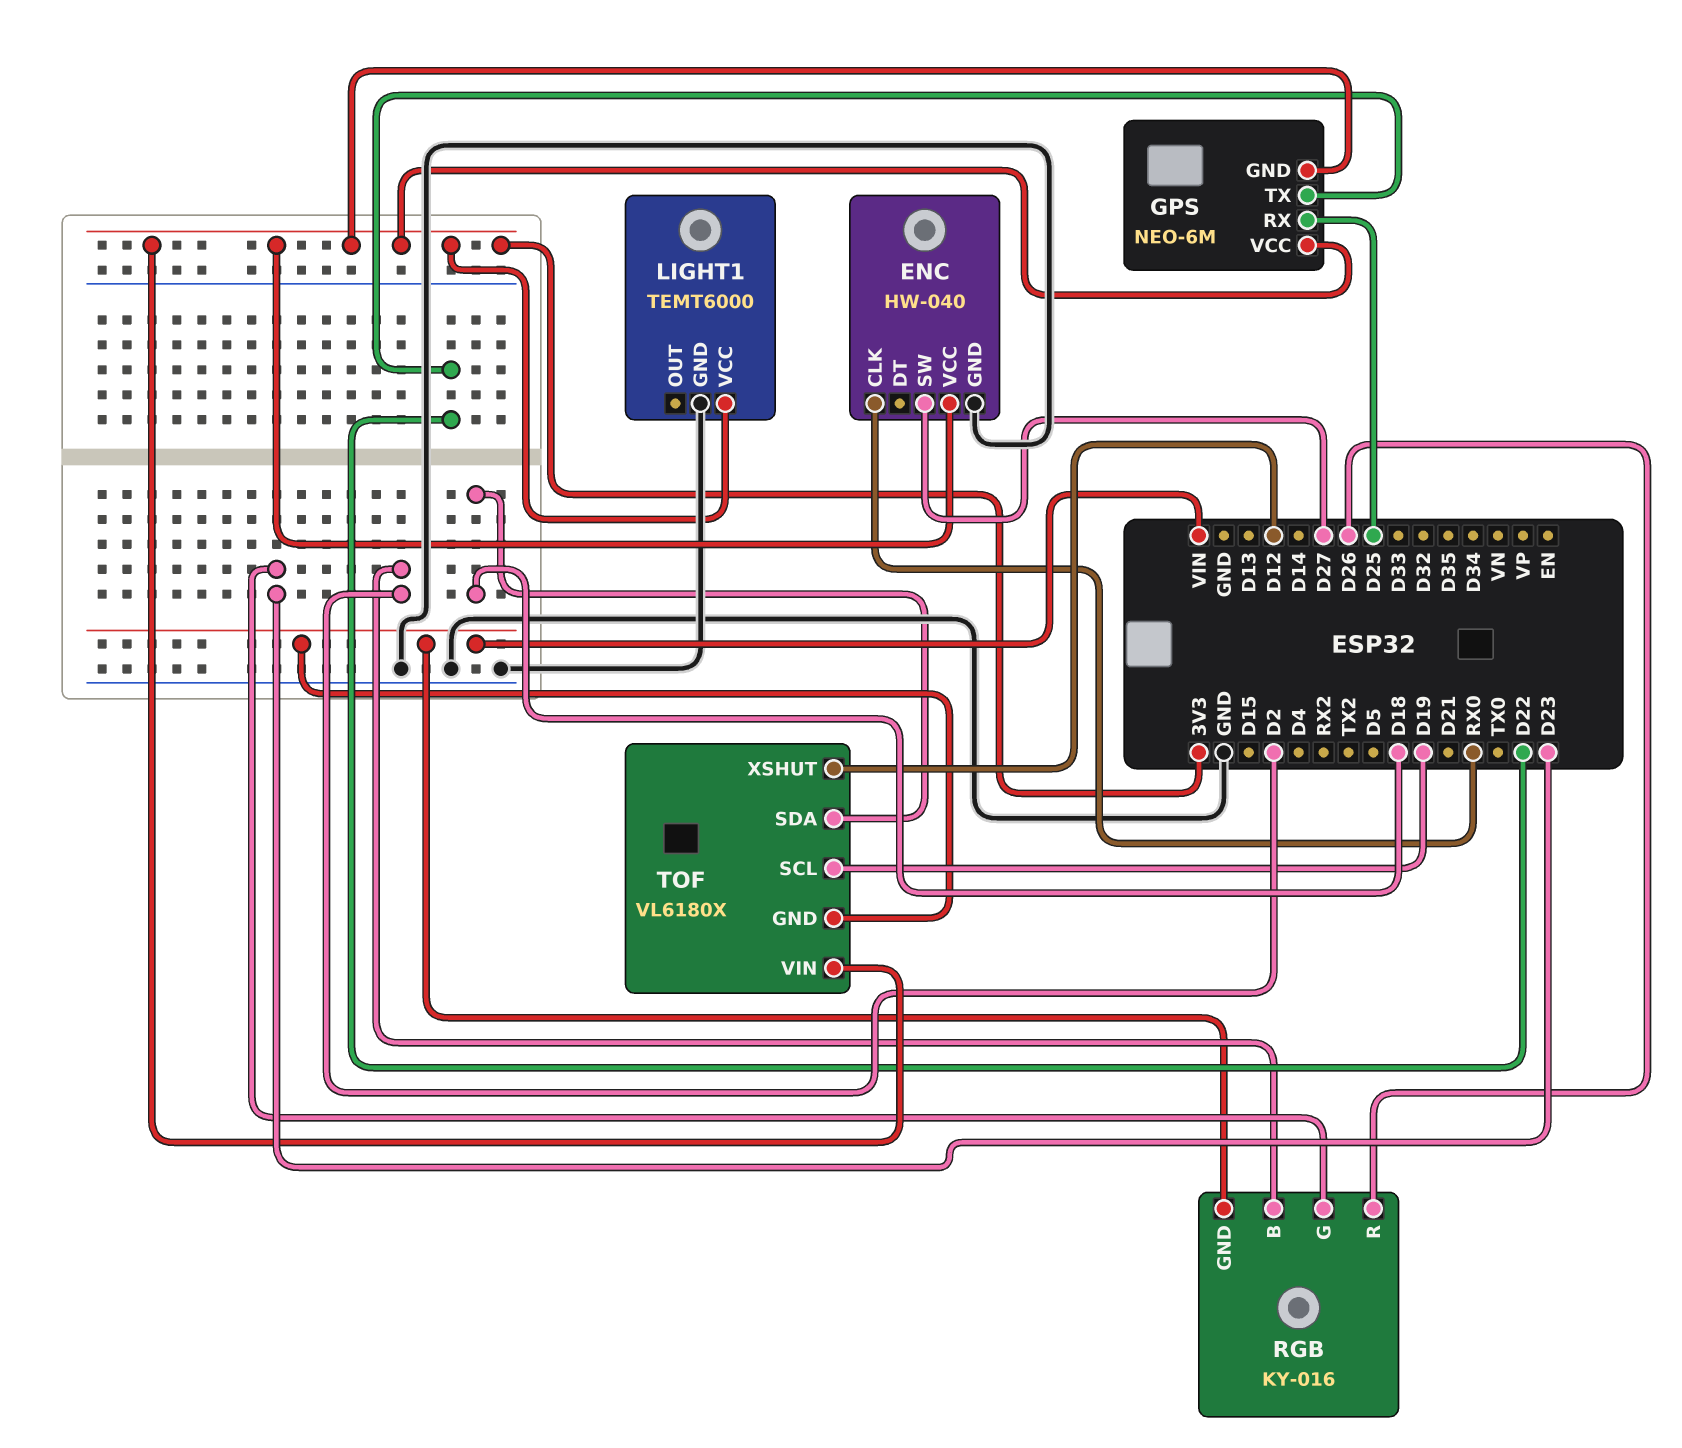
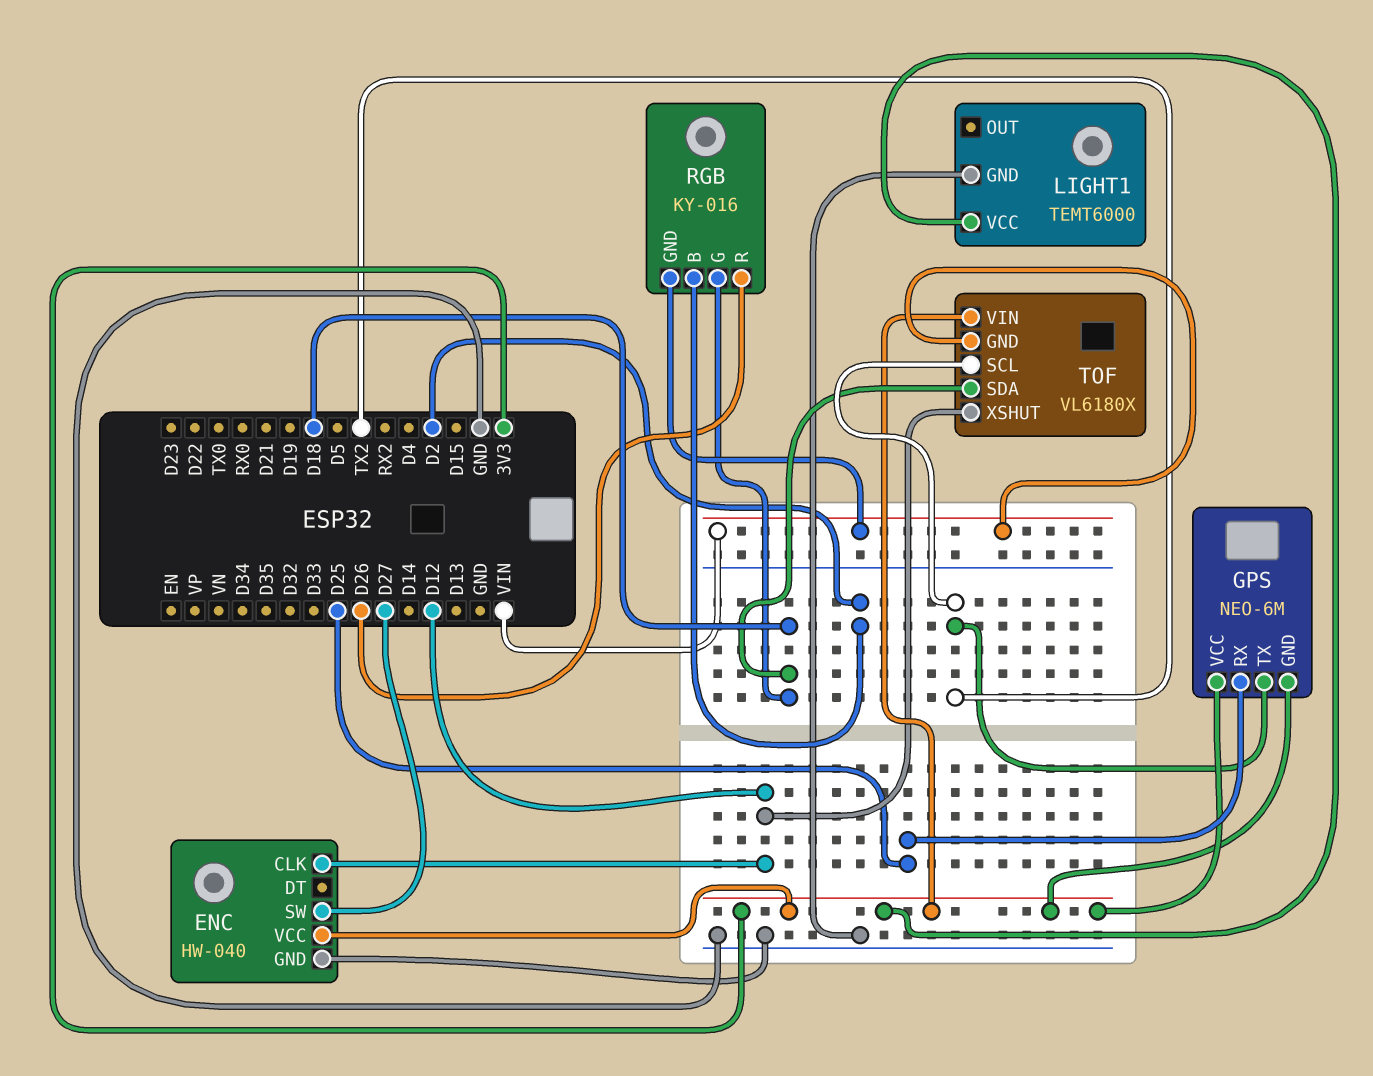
ENC pin CLK: RX0 -> D12
GPS pin TX: D22 -> TX2
RGB pin G: D23 -> D18
TOF pin SCL: D19 -> TX2

